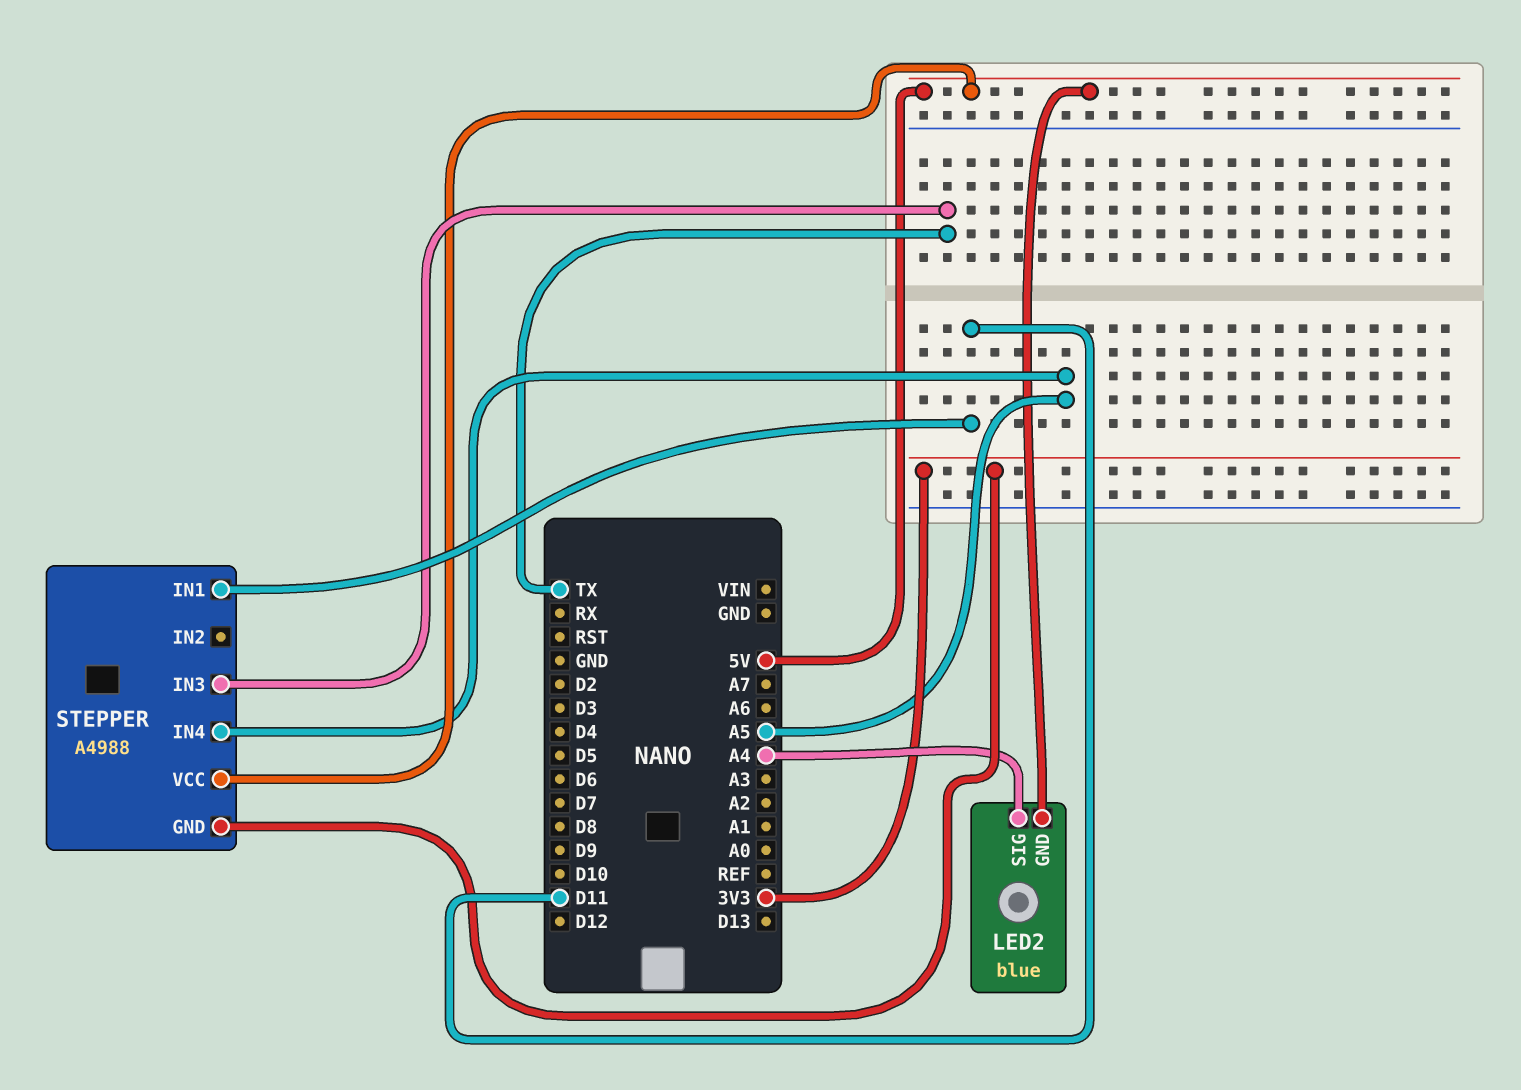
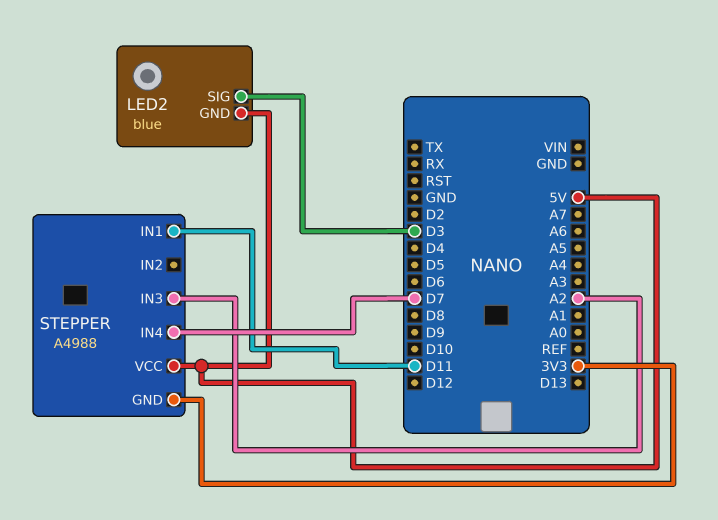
LED2 pin SIG: A4 -> D3
STEPPER pin IN3: TX -> A2
STEPPER pin IN4: A5 -> D7

